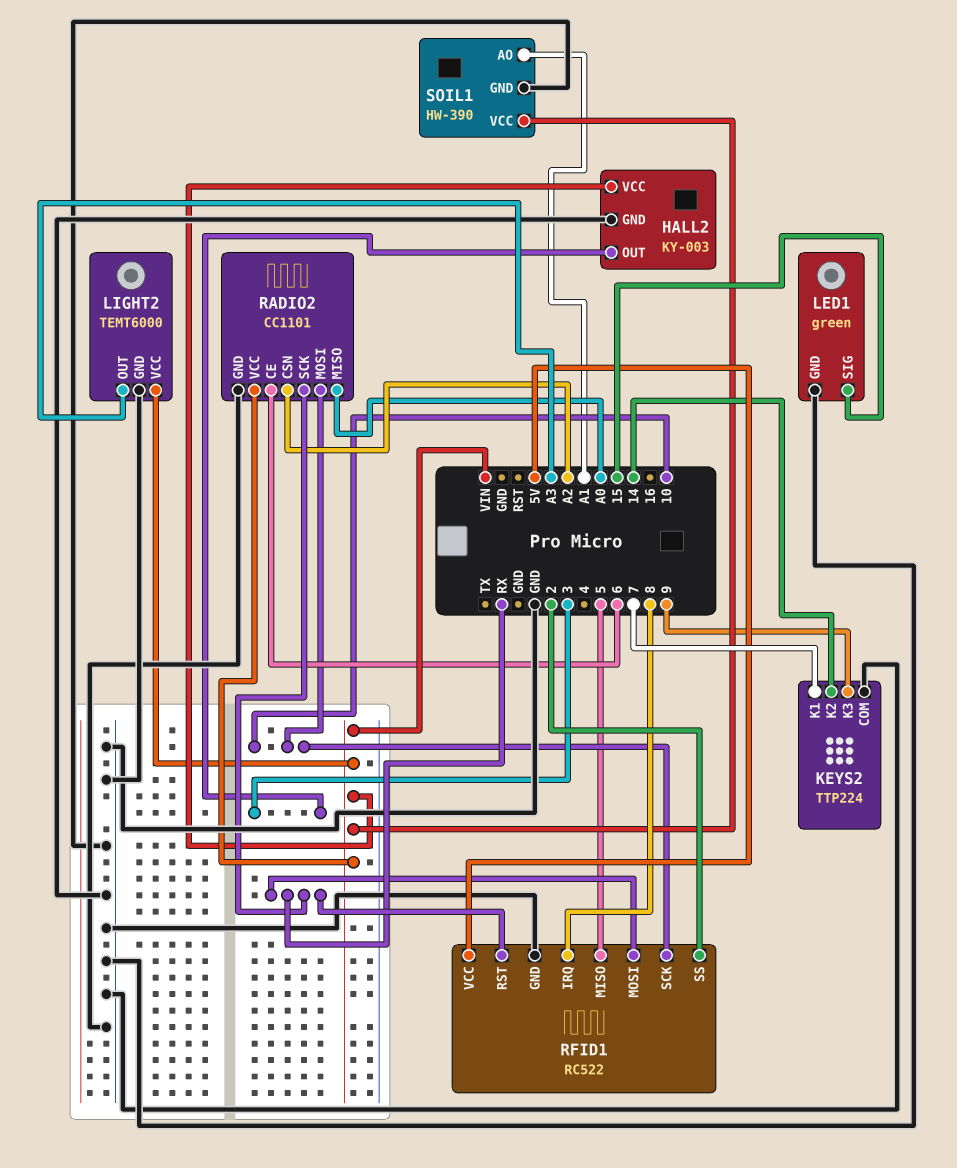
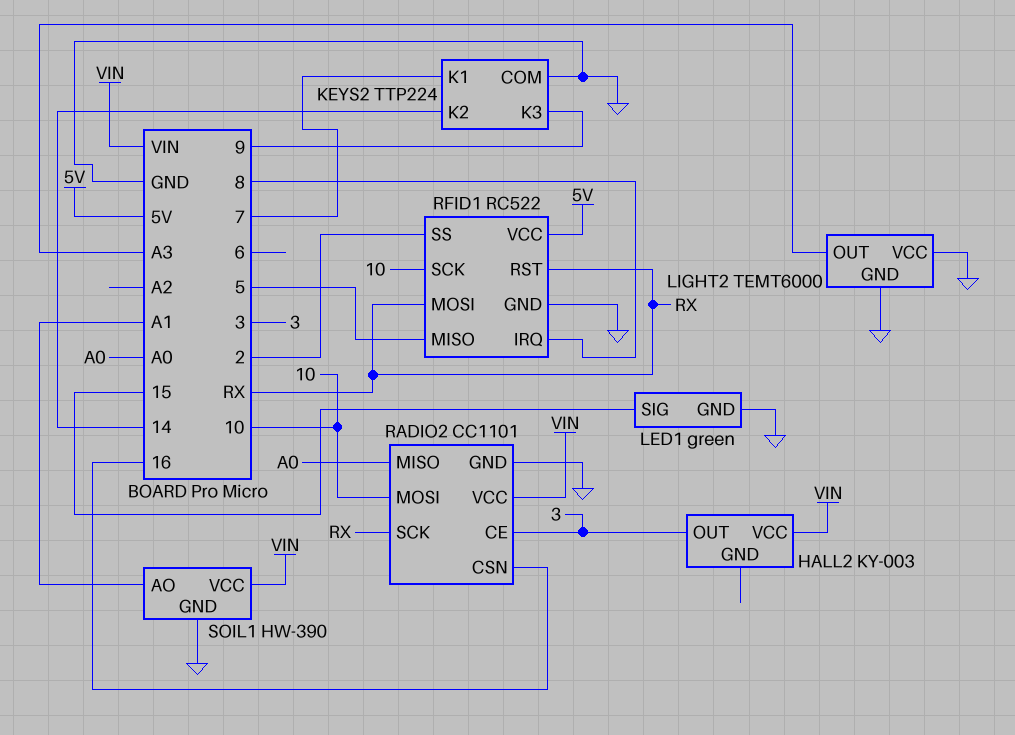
HALL2 pin GND: GND -> none
LIGHT2 pin VCC: VIN -> GND
RADIO2 pin CE: 6 -> 3
RADIO2 pin CSN: A2 -> 16

